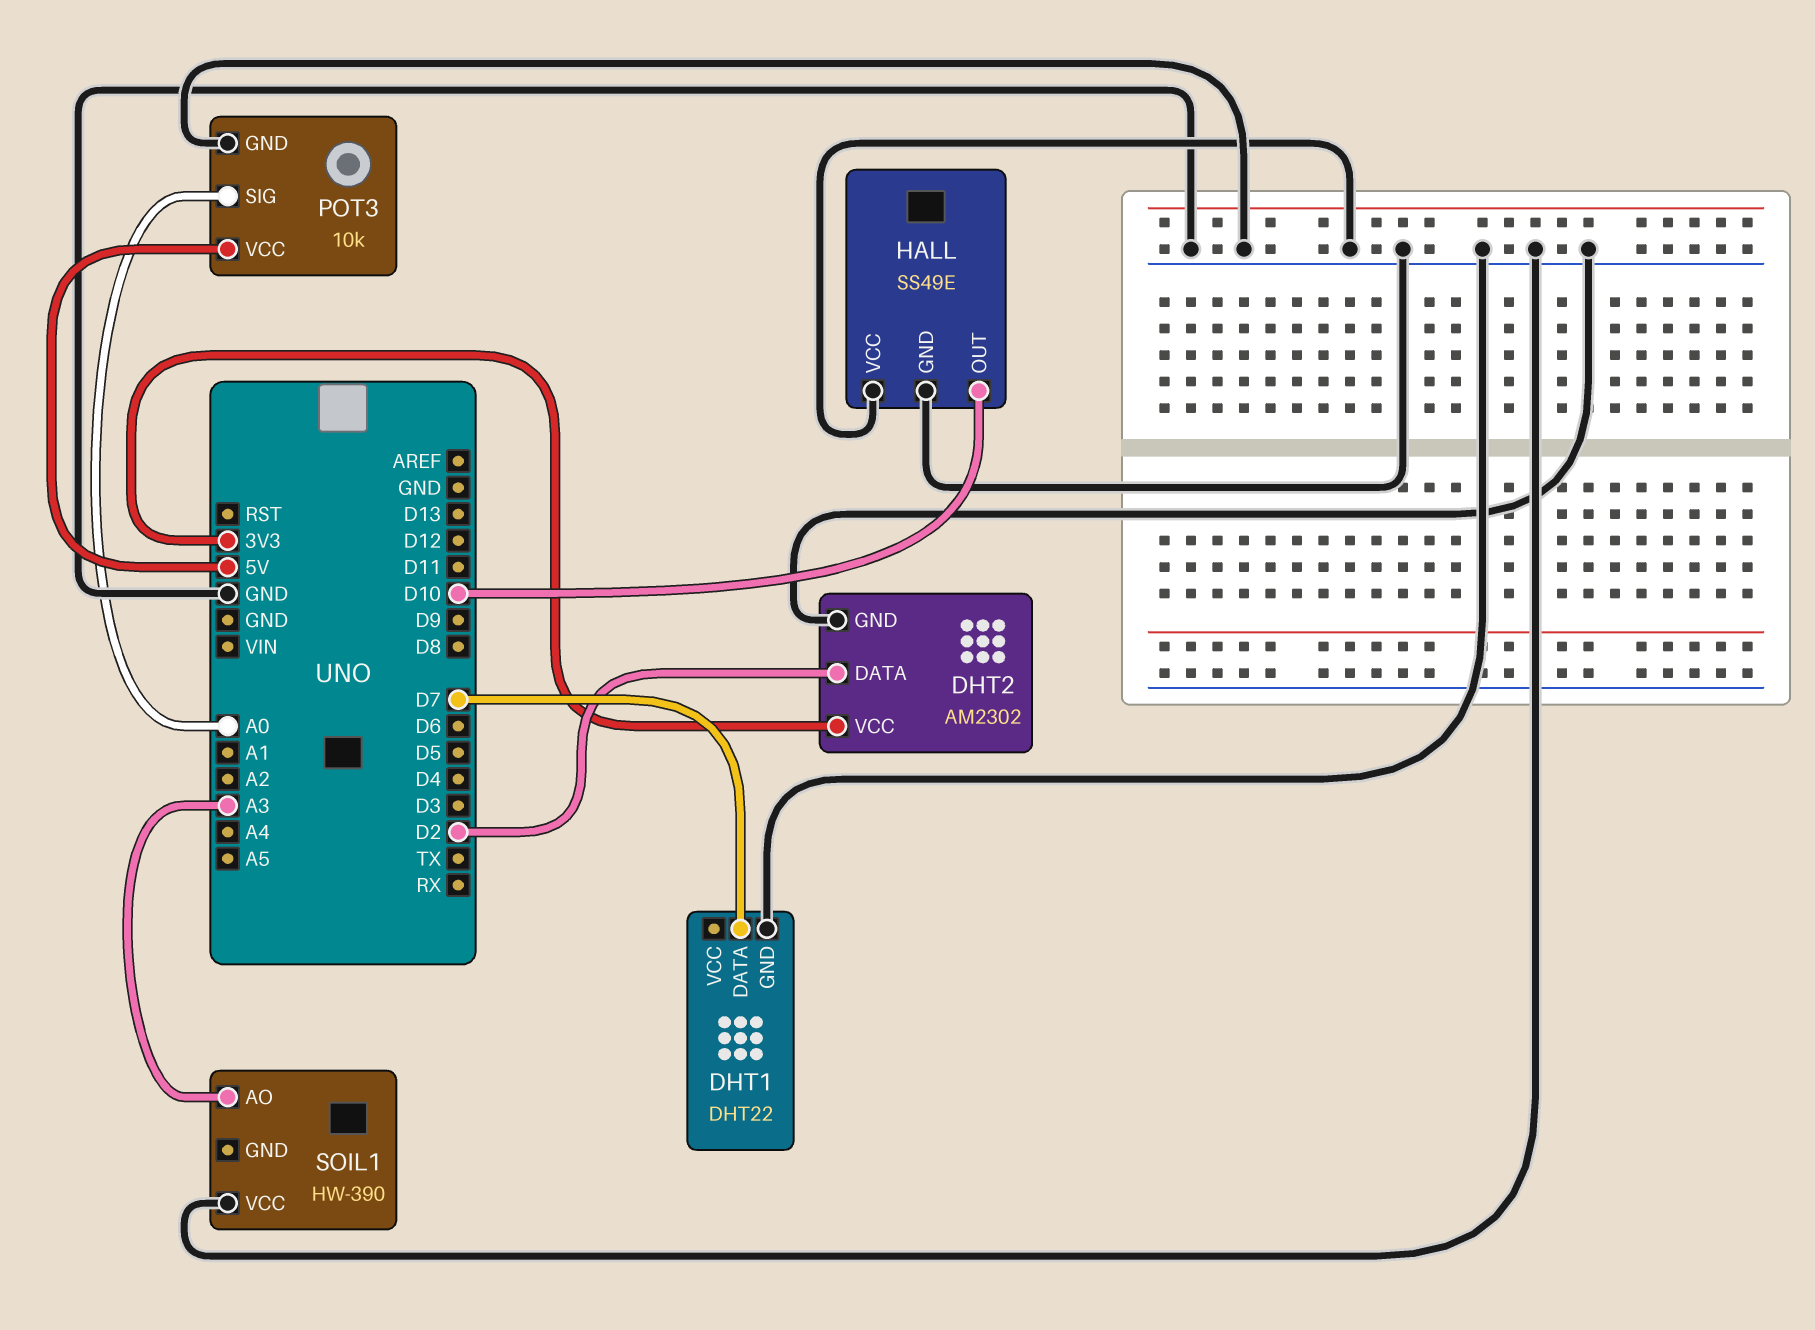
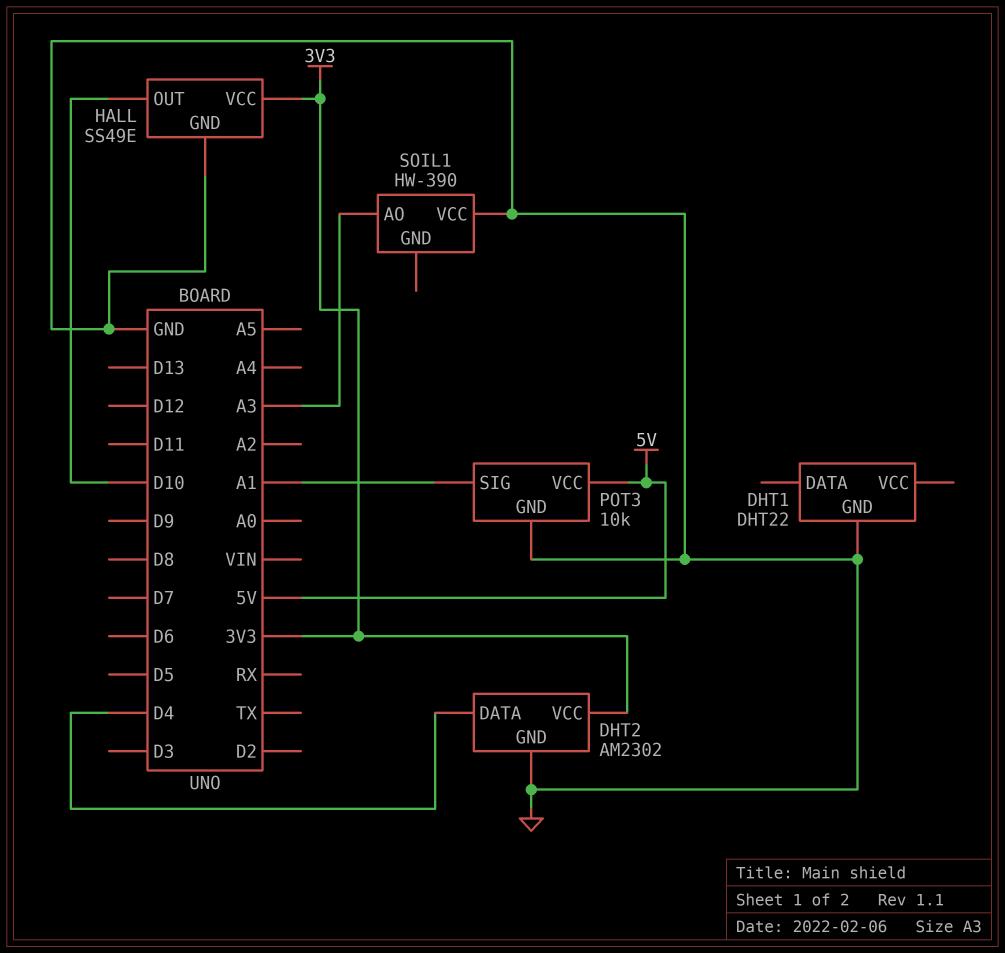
DHT1 pin DATA: D7 -> none
DHT2 pin DATA: D2 -> D4
HALL pin VCC: GND -> 3V3
POT3 pin SIG: A0 -> A1

